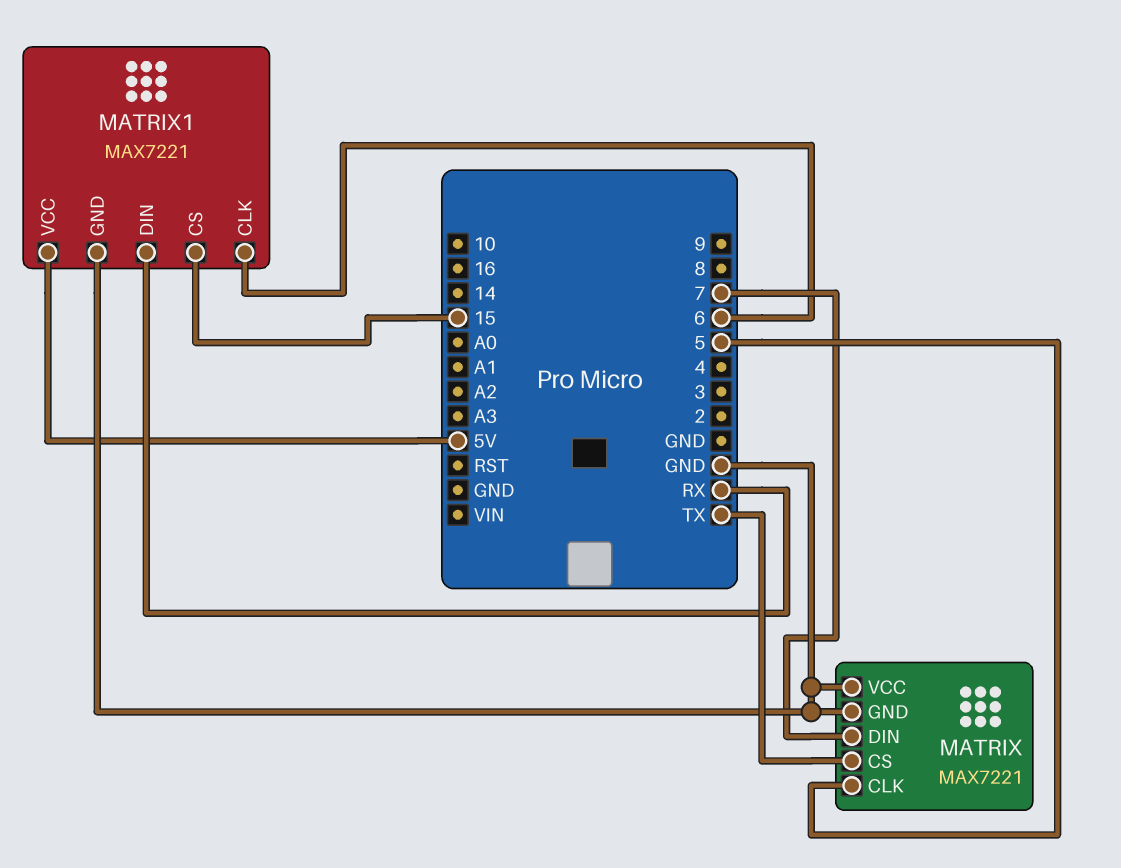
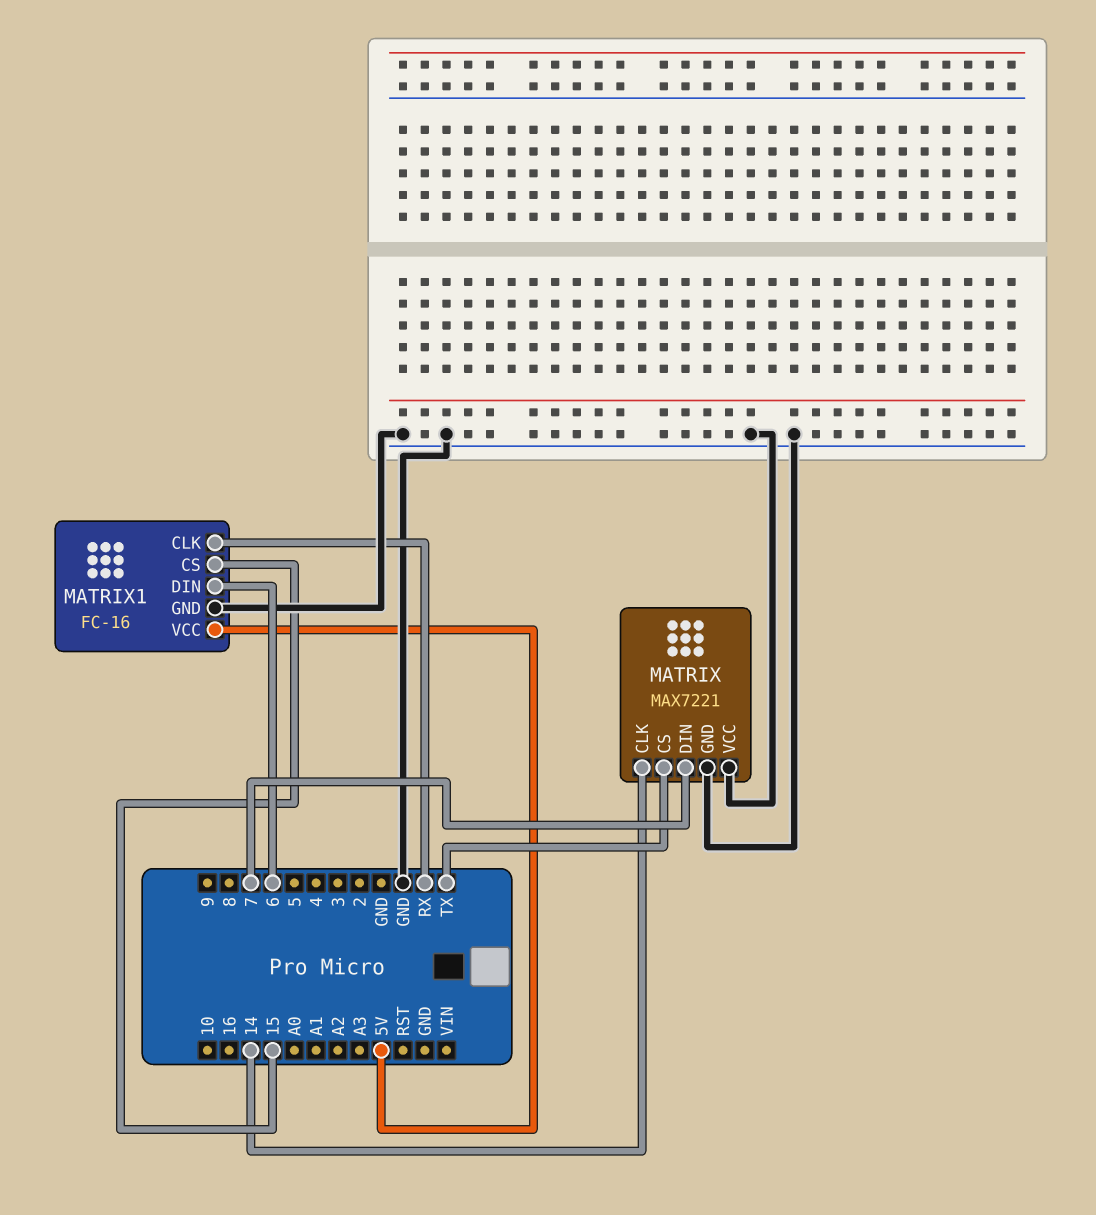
MATRIX pin CLK: 5 -> 14
MATRIX1: MAX7221 -> FC-16
MATRIX1 pin CLK: 6 -> RX
MATRIX1 pin DIN: RX -> 6

